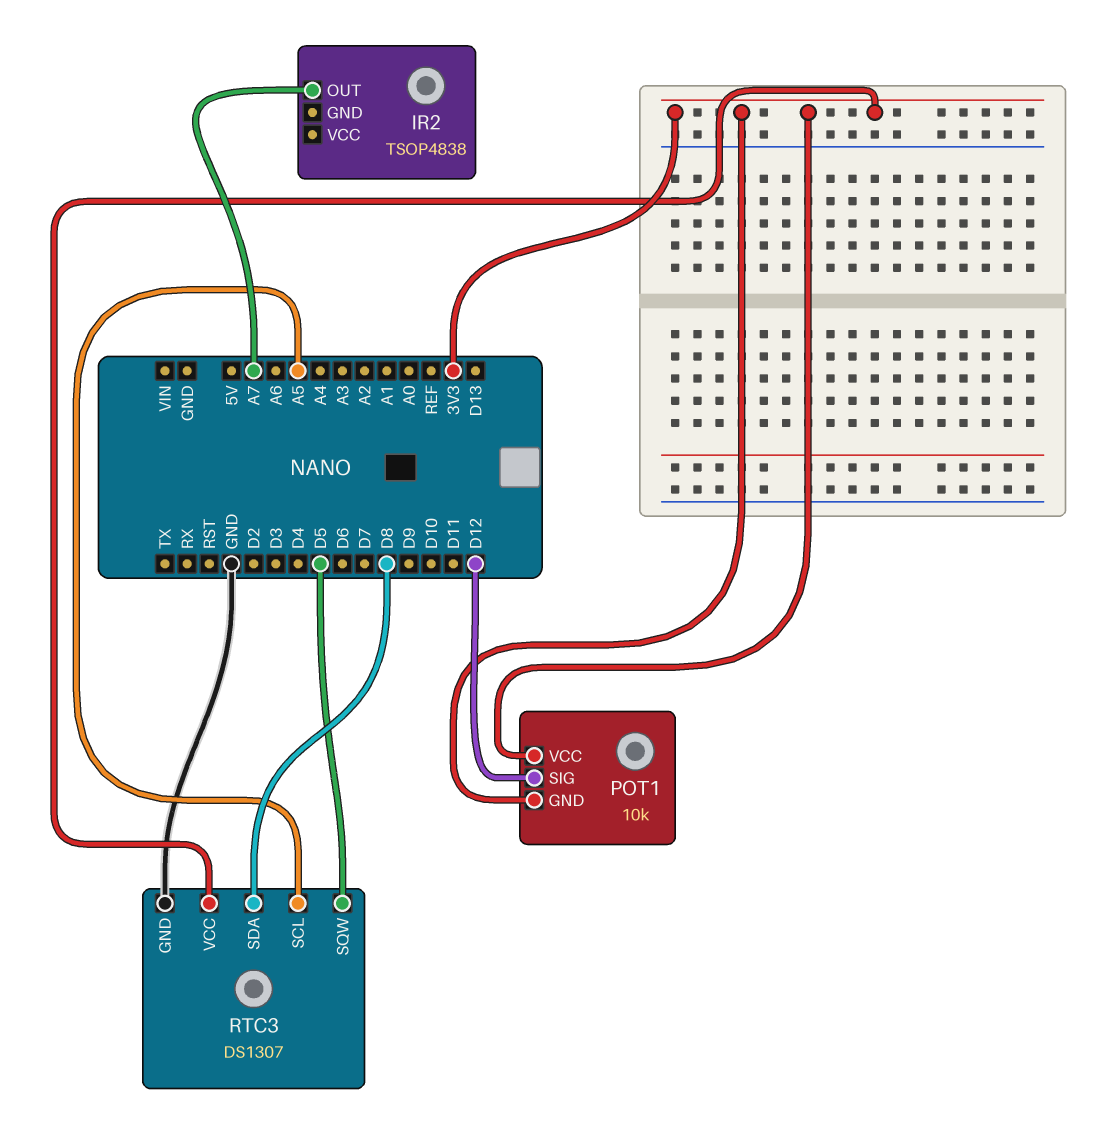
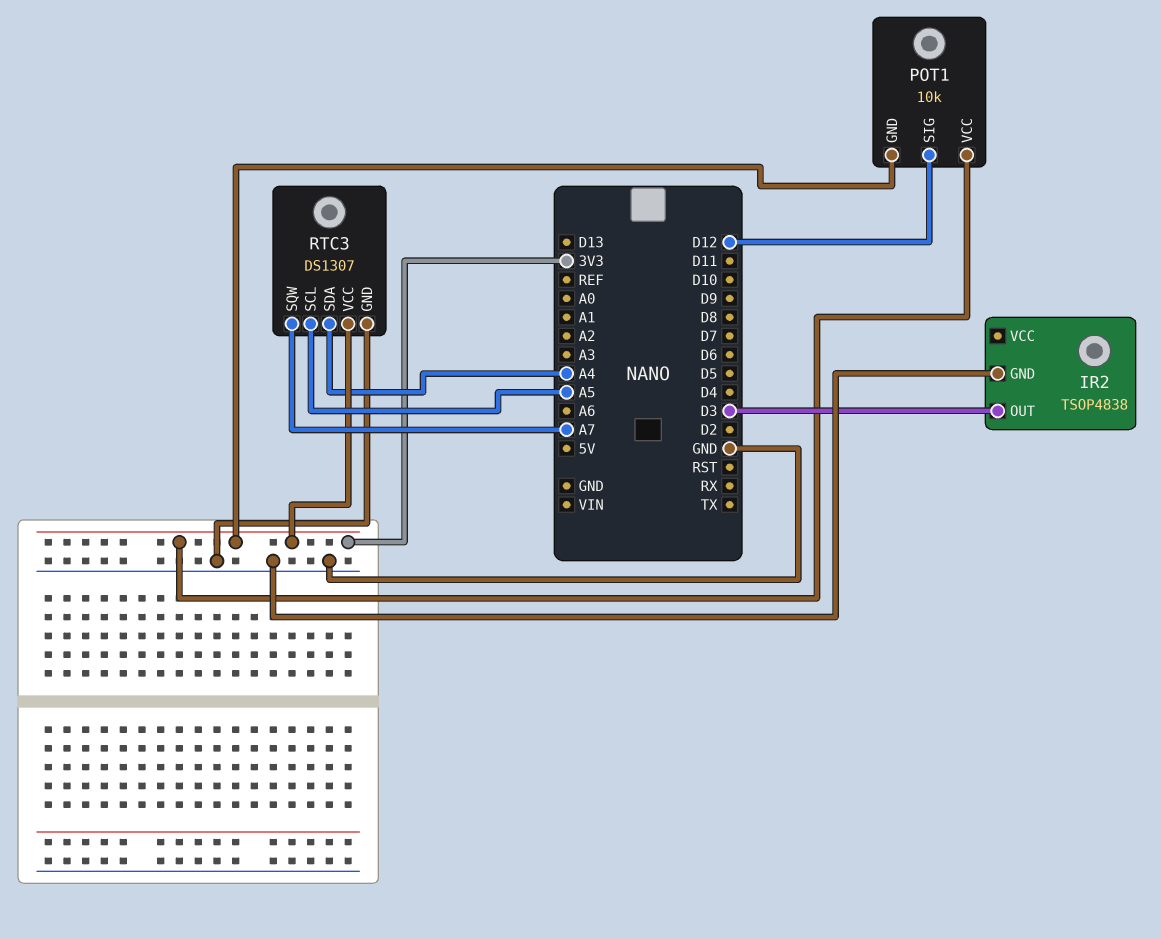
IR2 pin GND: none -> GND
IR2 pin OUT: A7 -> D3
RTC3 pin SDA: D8 -> A4
RTC3 pin SQW: D5 -> A7

